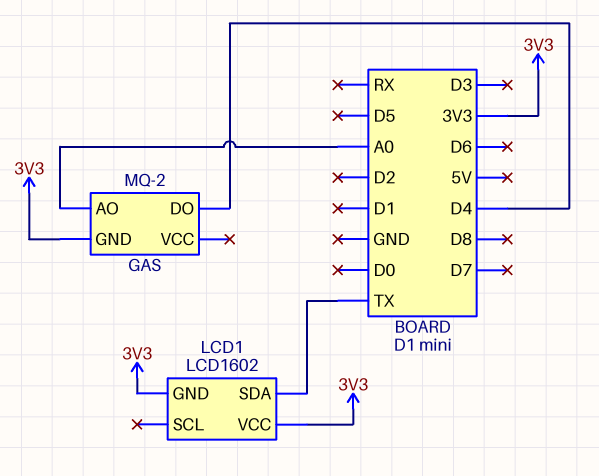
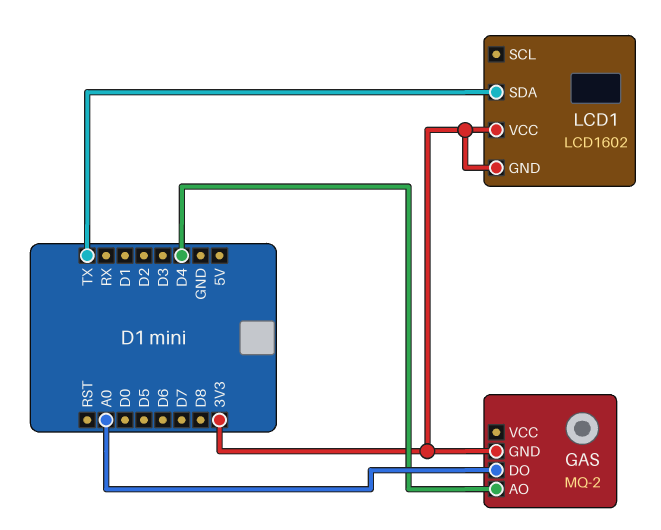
GAS pin AO: A0 -> D4
GAS pin DO: D4 -> A0

